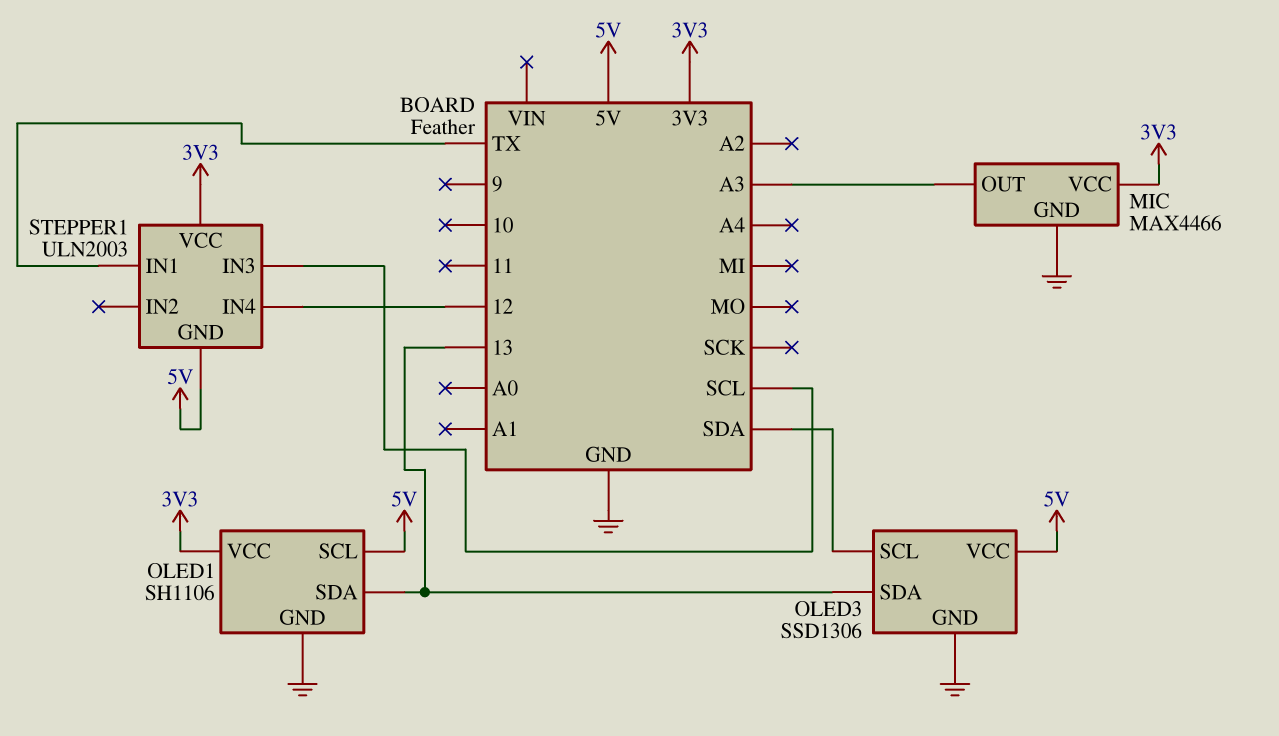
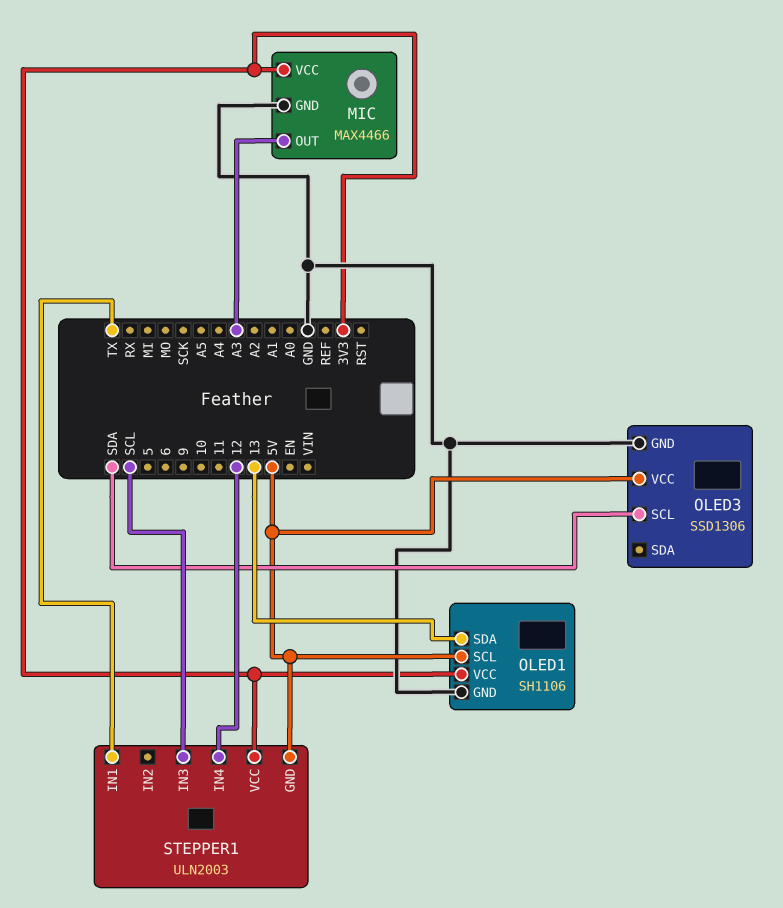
OLED3 pin SDA: 13 -> none

